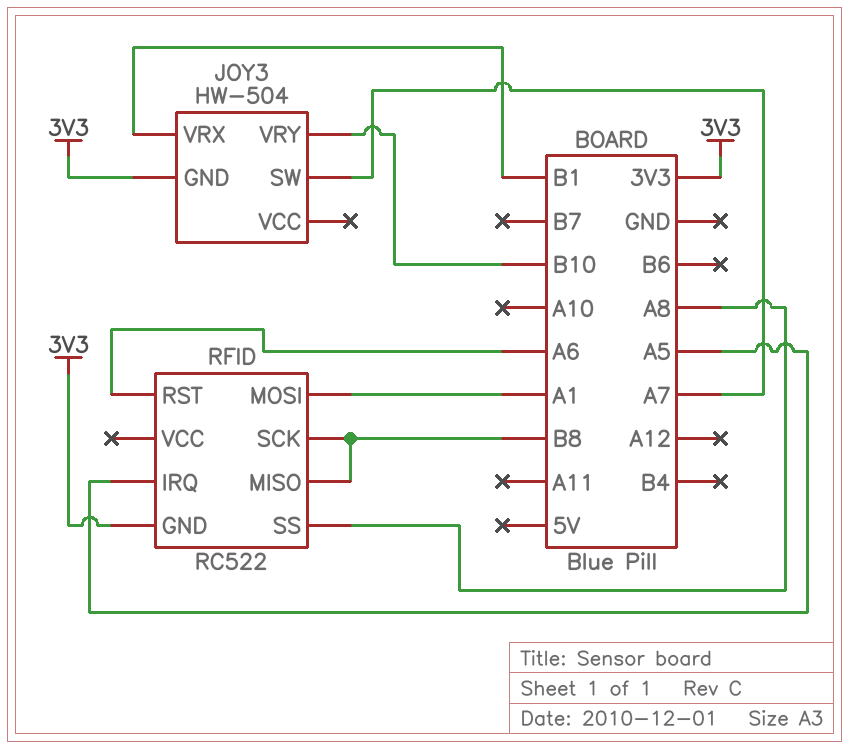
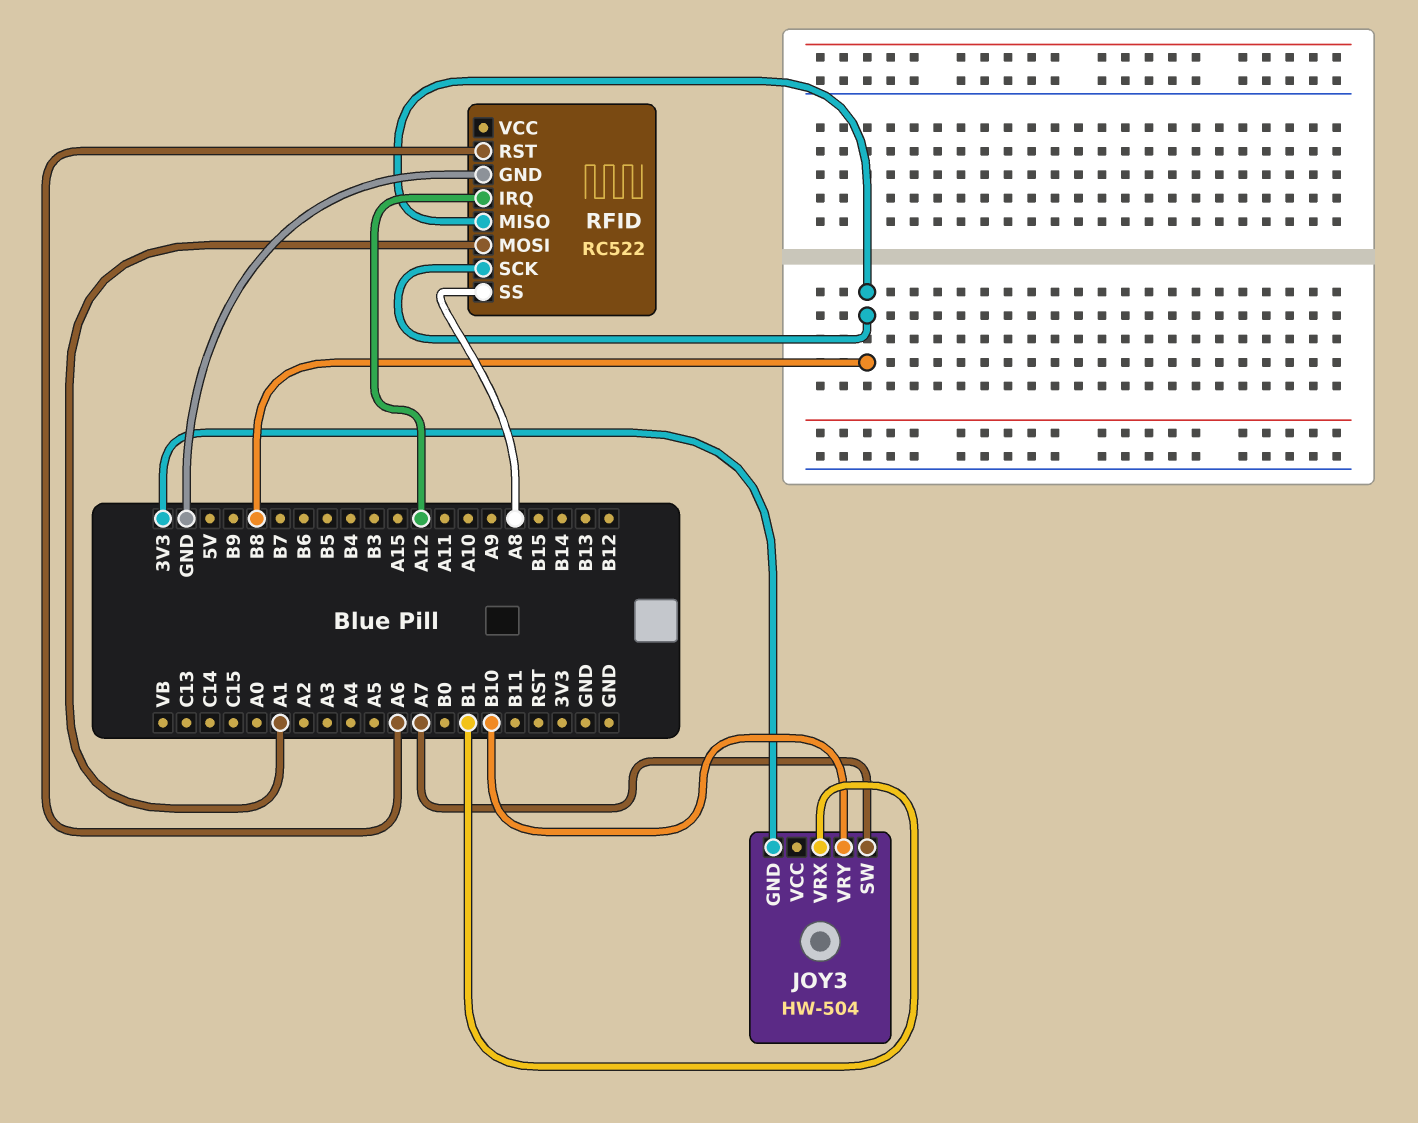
RFID pin GND: 3V3 -> GND
RFID pin IRQ: A5 -> A12

